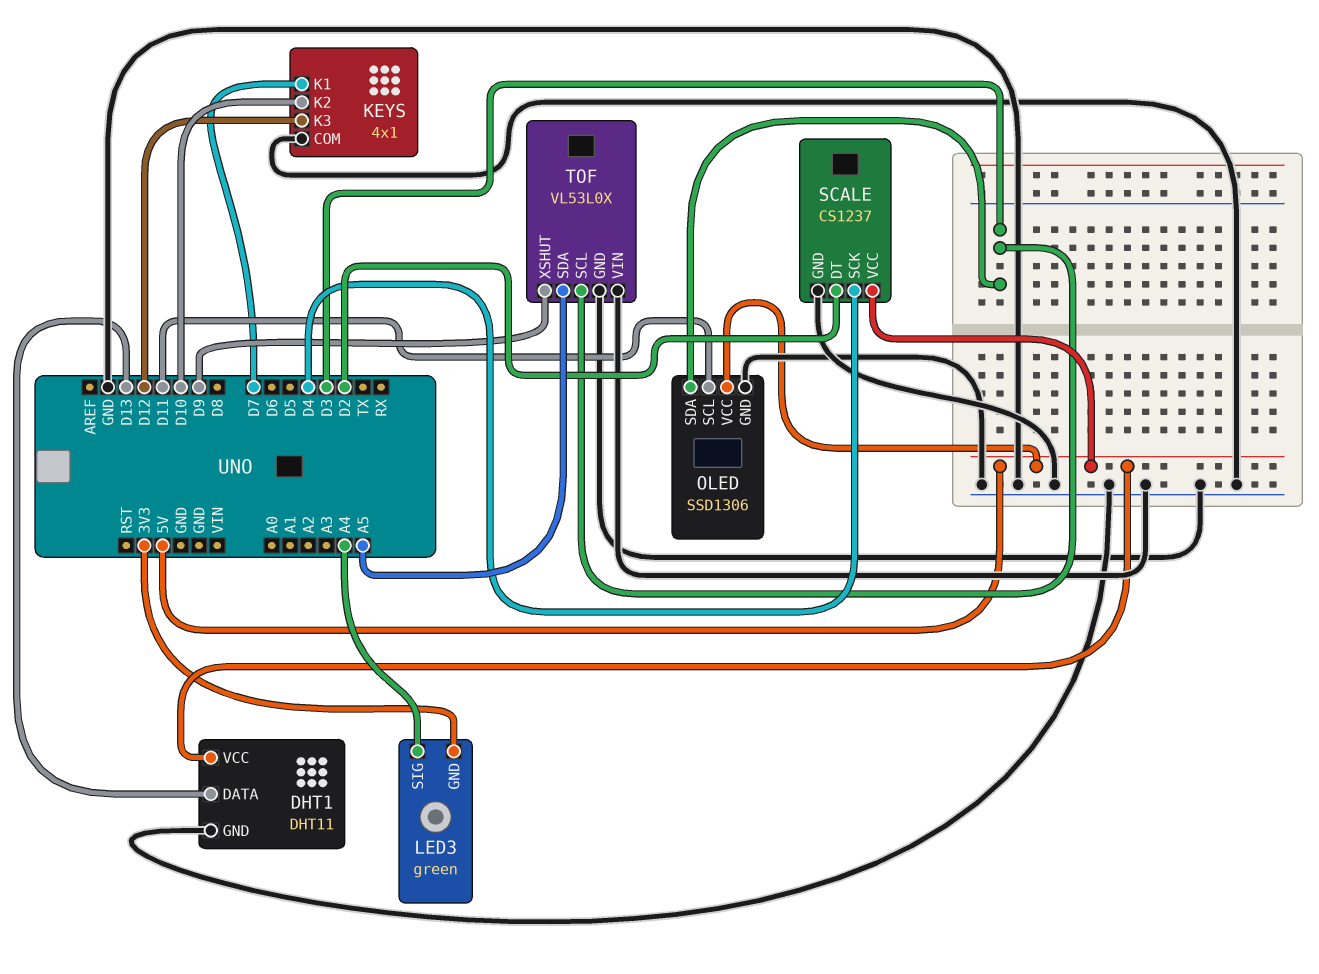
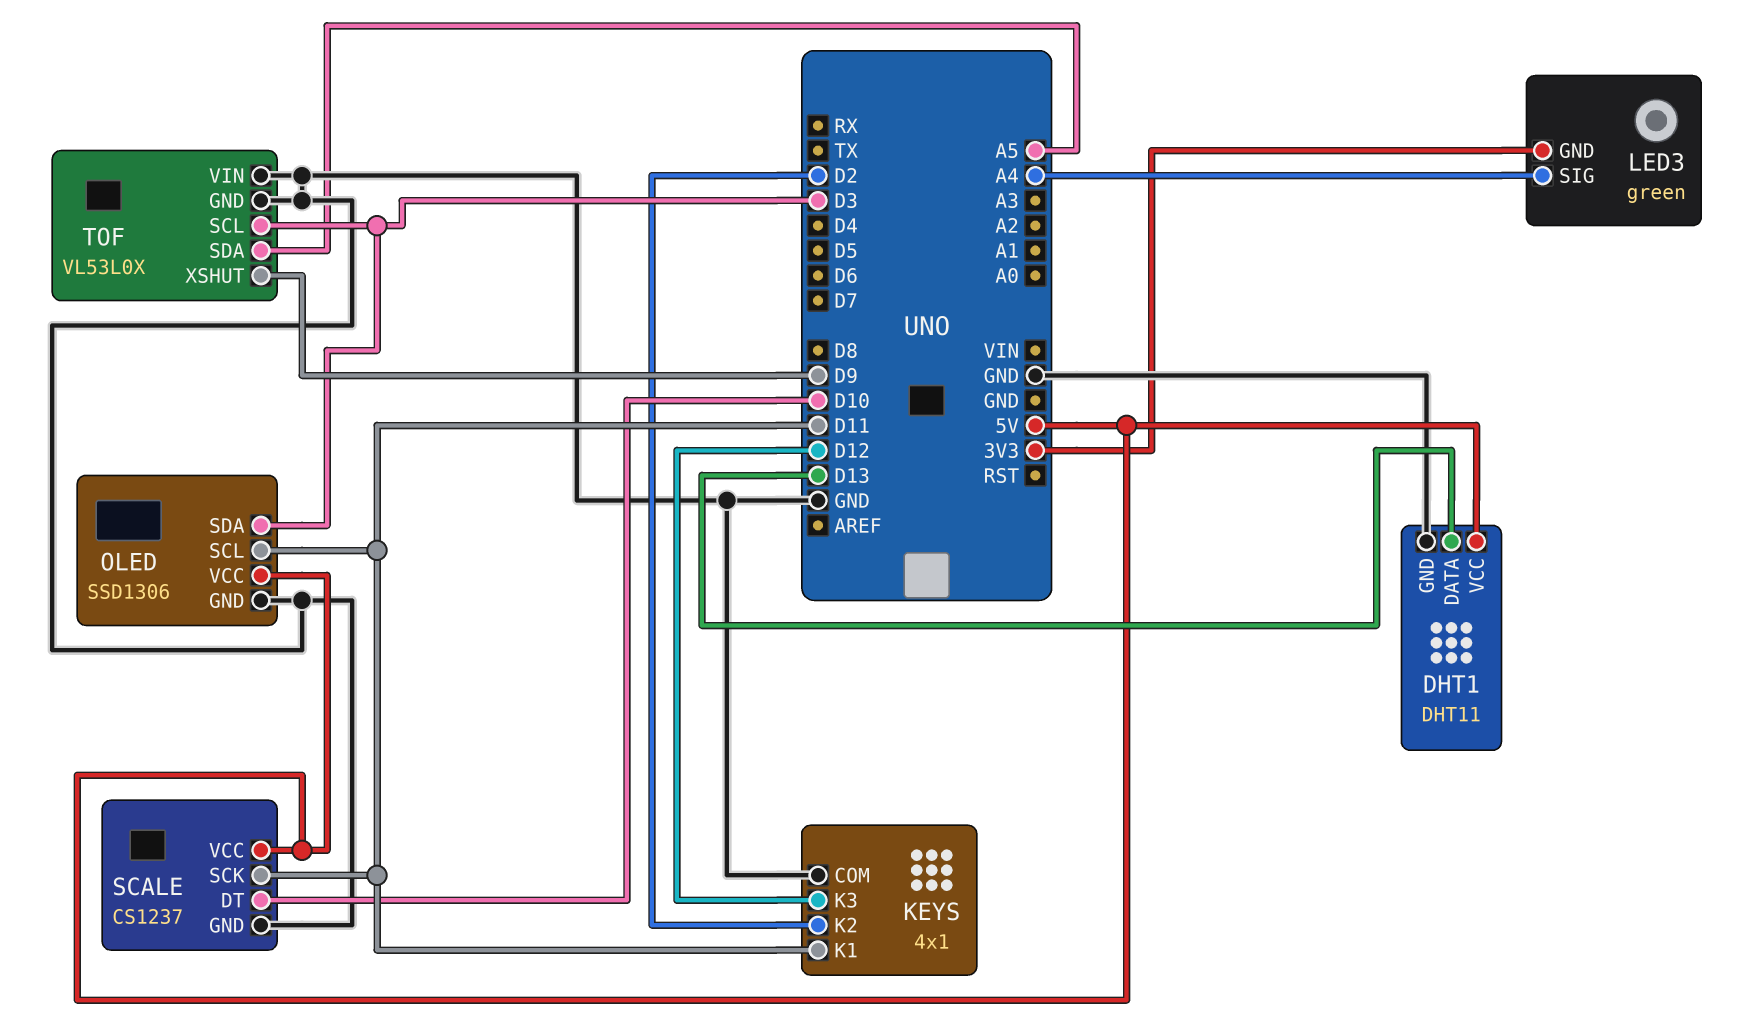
KEYS pin K1: D7 -> D11
KEYS pin K2: D10 -> D2
SCALE pin DT: D2 -> D10
SCALE pin SCK: D4 -> D11

